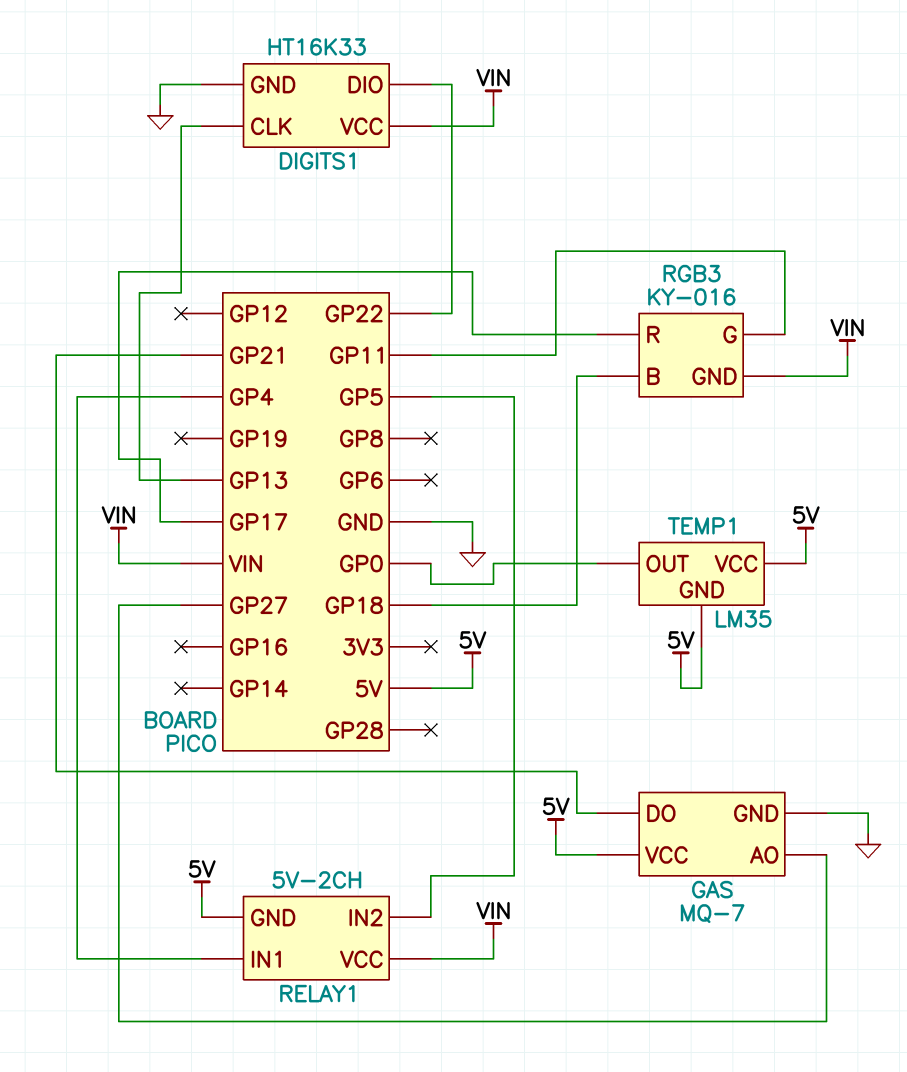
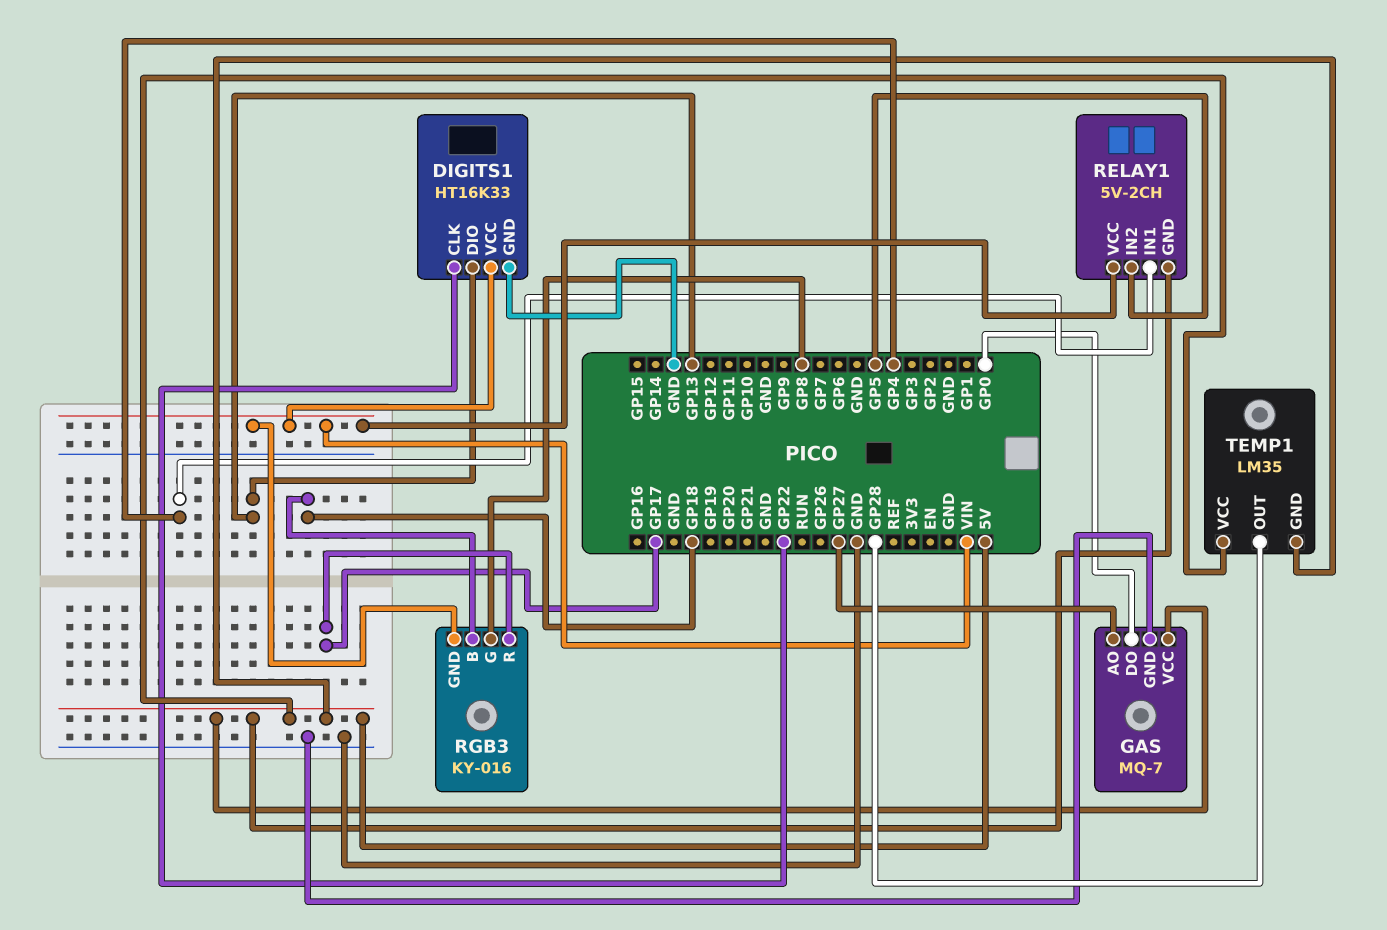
DIGITS1 pin CLK: GP13 -> GP22
DIGITS1 pin DIO: GP22 -> GP13
GAS pin DO: GP21 -> GP0
RGB3 pin G: GP11 -> GP8
TEMP1 pin OUT: GP0 -> GP28

